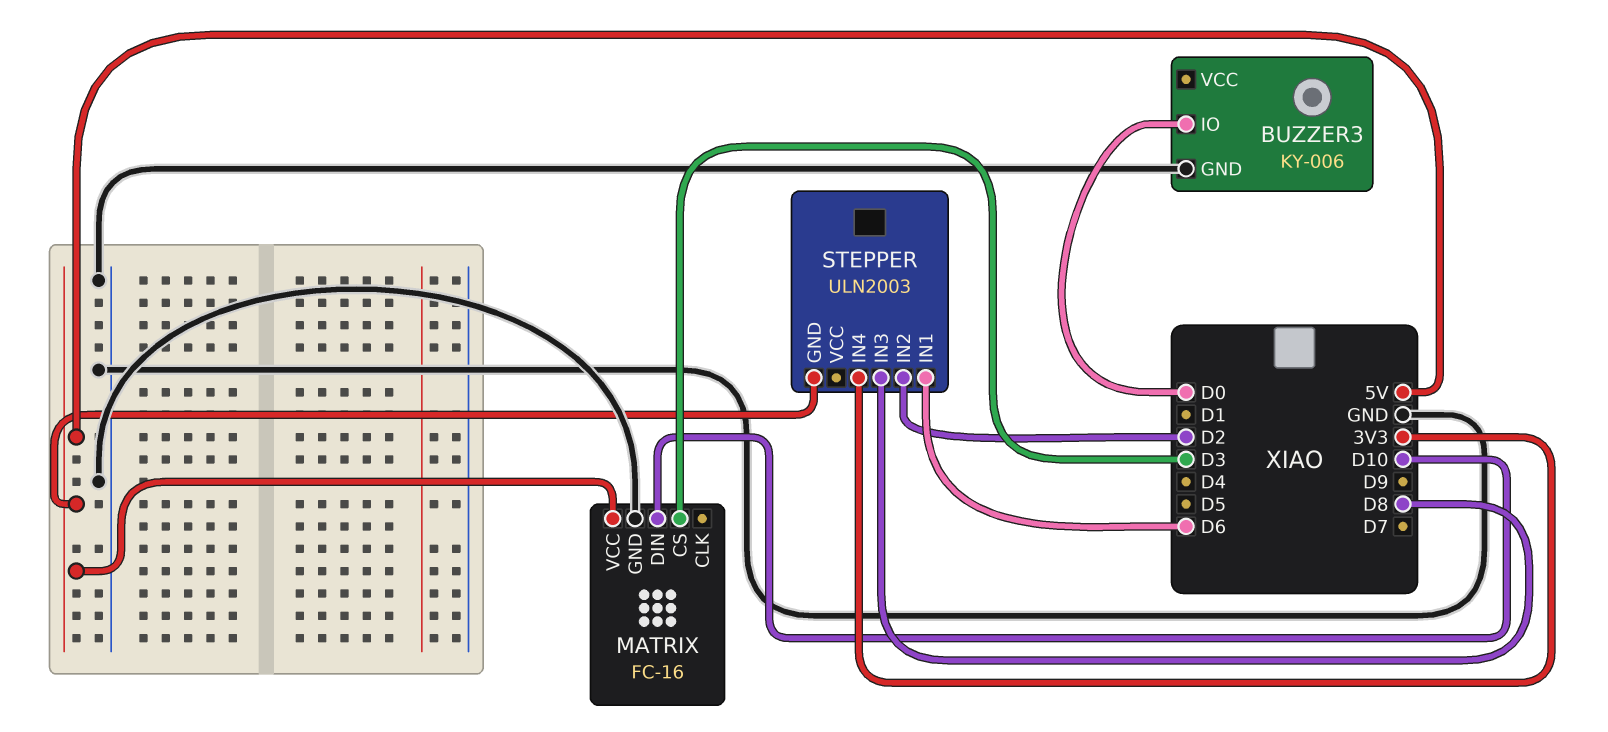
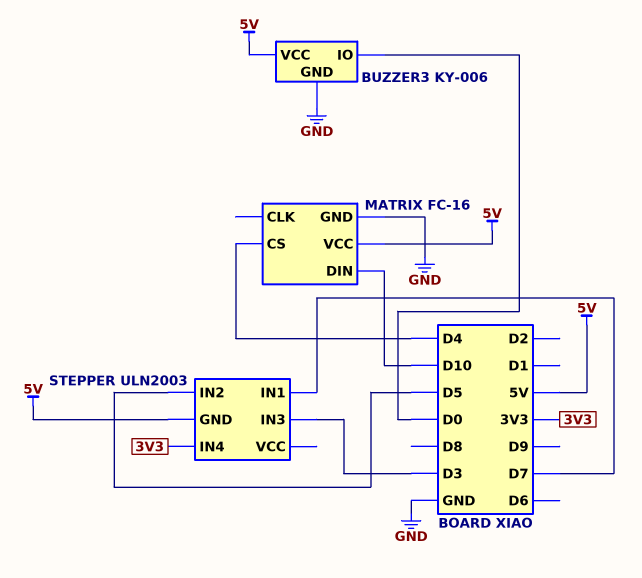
BUZZER3 pin VCC: none -> 5V
MATRIX pin CS: D3 -> D4
STEPPER pin IN1: D6 -> D7
STEPPER pin IN2: D2 -> D5
STEPPER pin IN3: D8 -> D3

